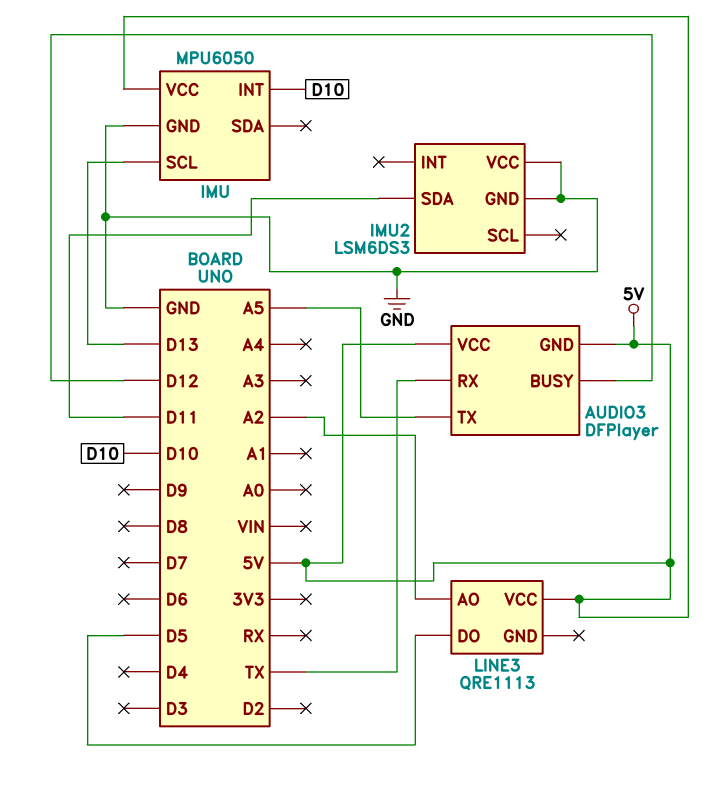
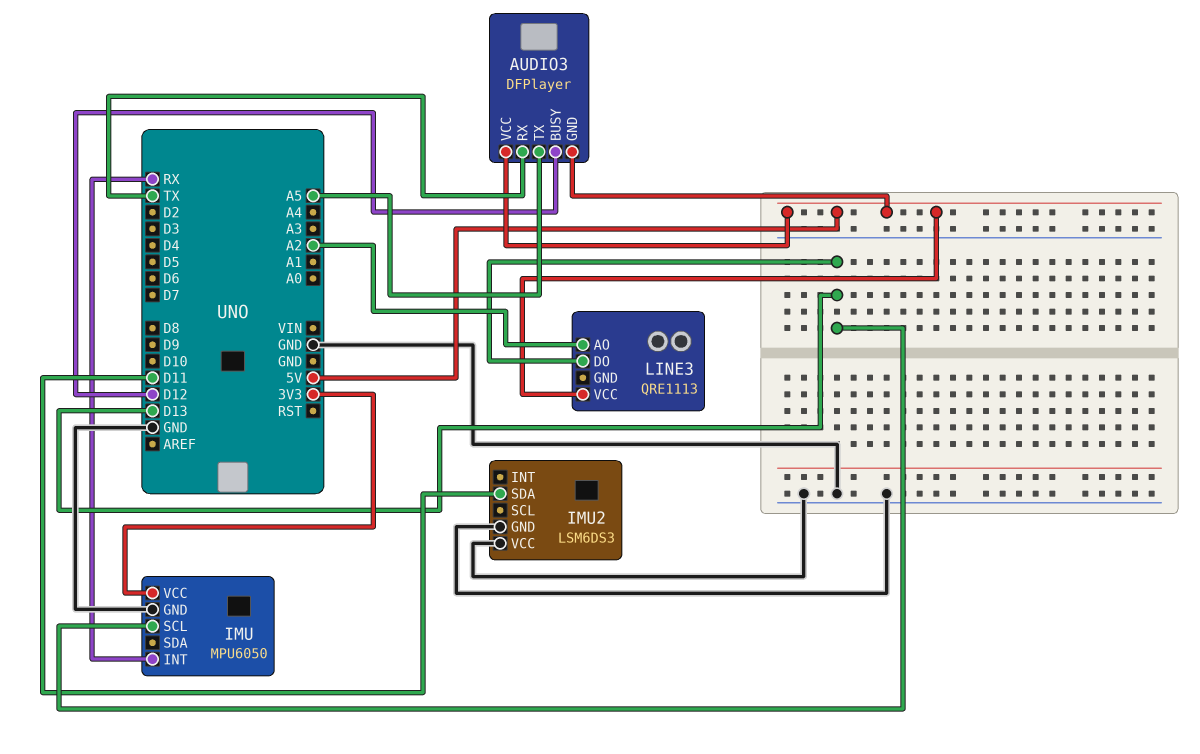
IMU pin INT: D10 -> RX
IMU pin VCC: 5V -> 3V3
LINE3 pin DO: D5 -> D13

